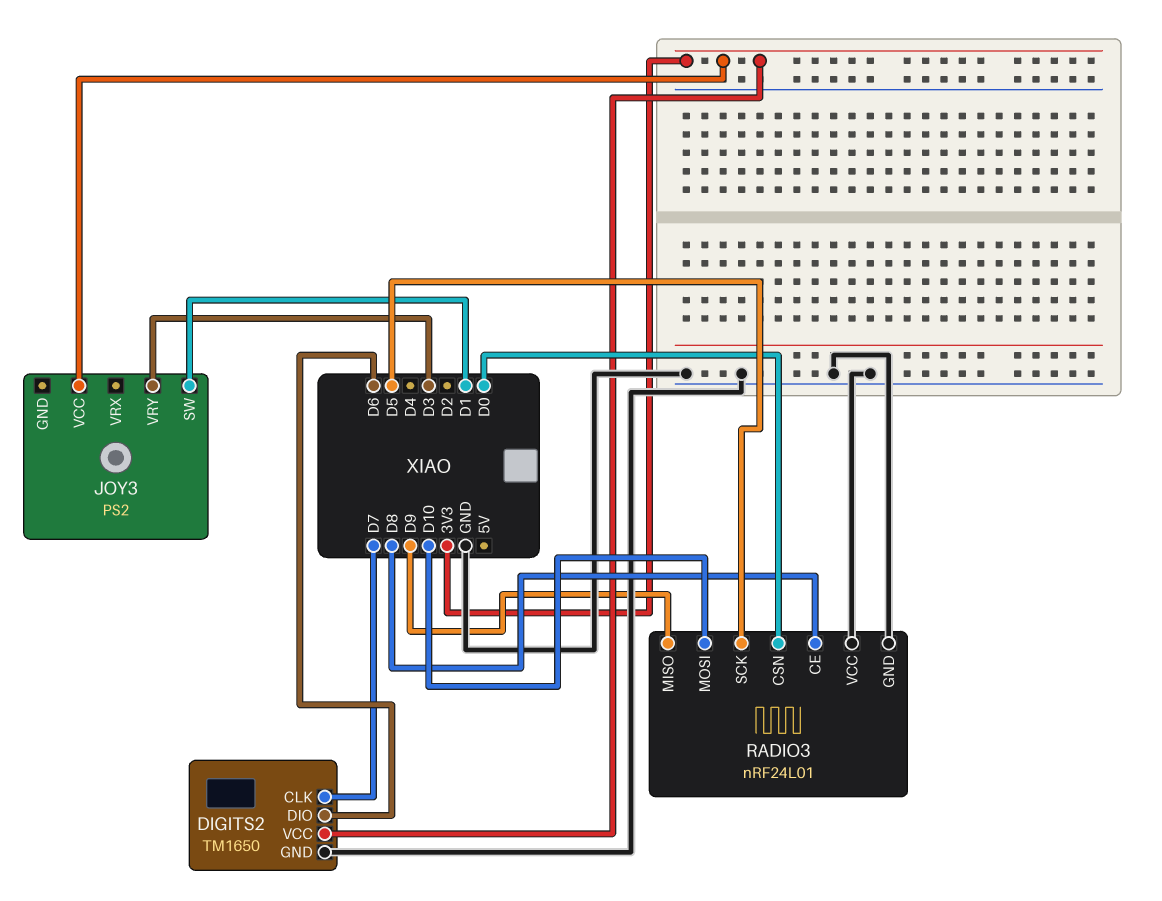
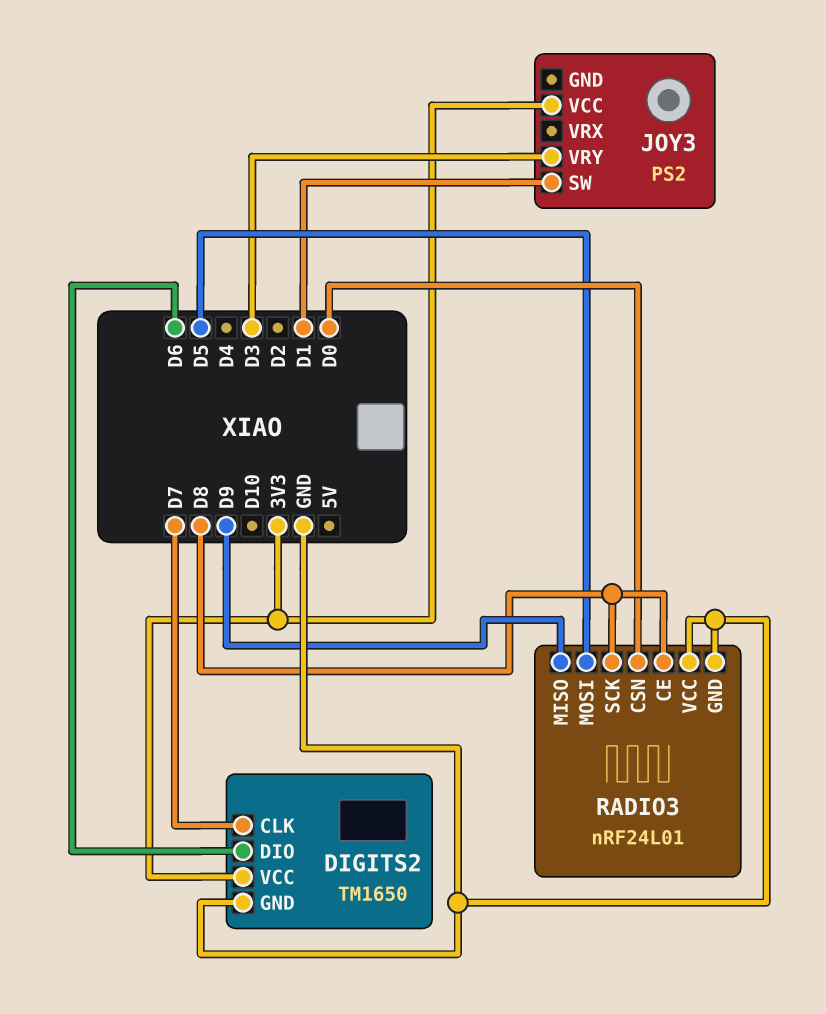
RADIO3 pin MOSI: D10 -> D5
RADIO3 pin SCK: D5 -> D8

